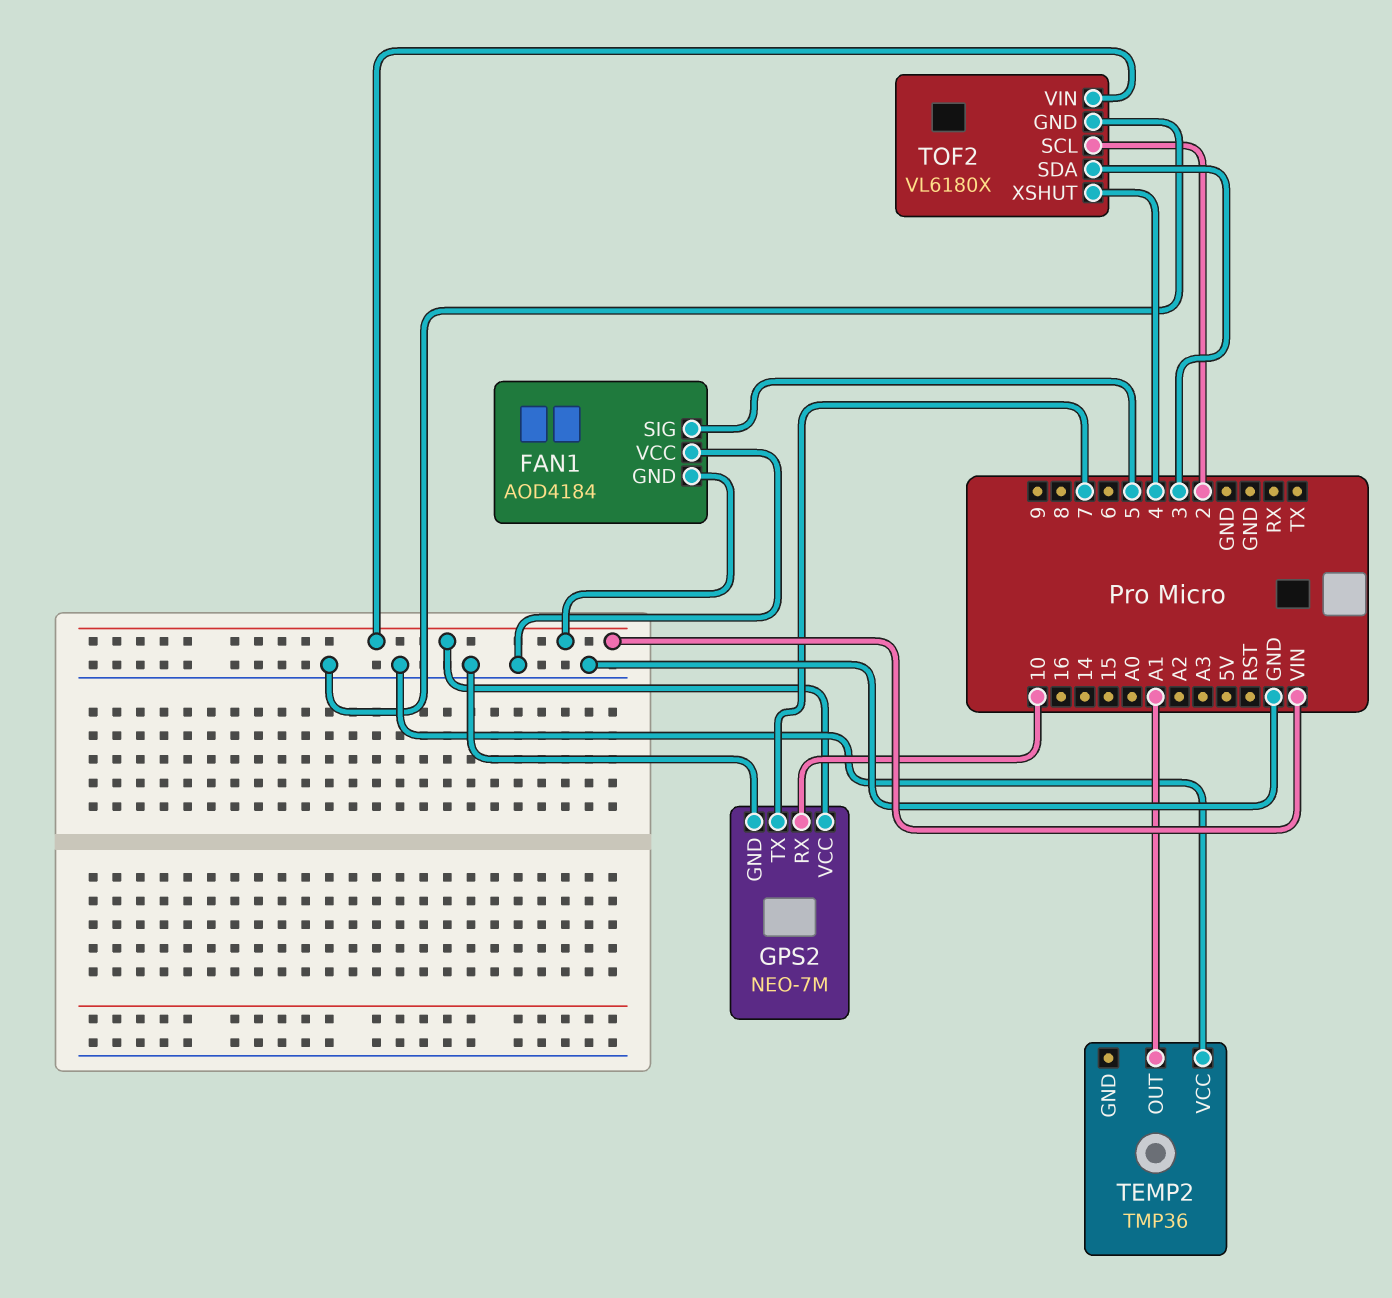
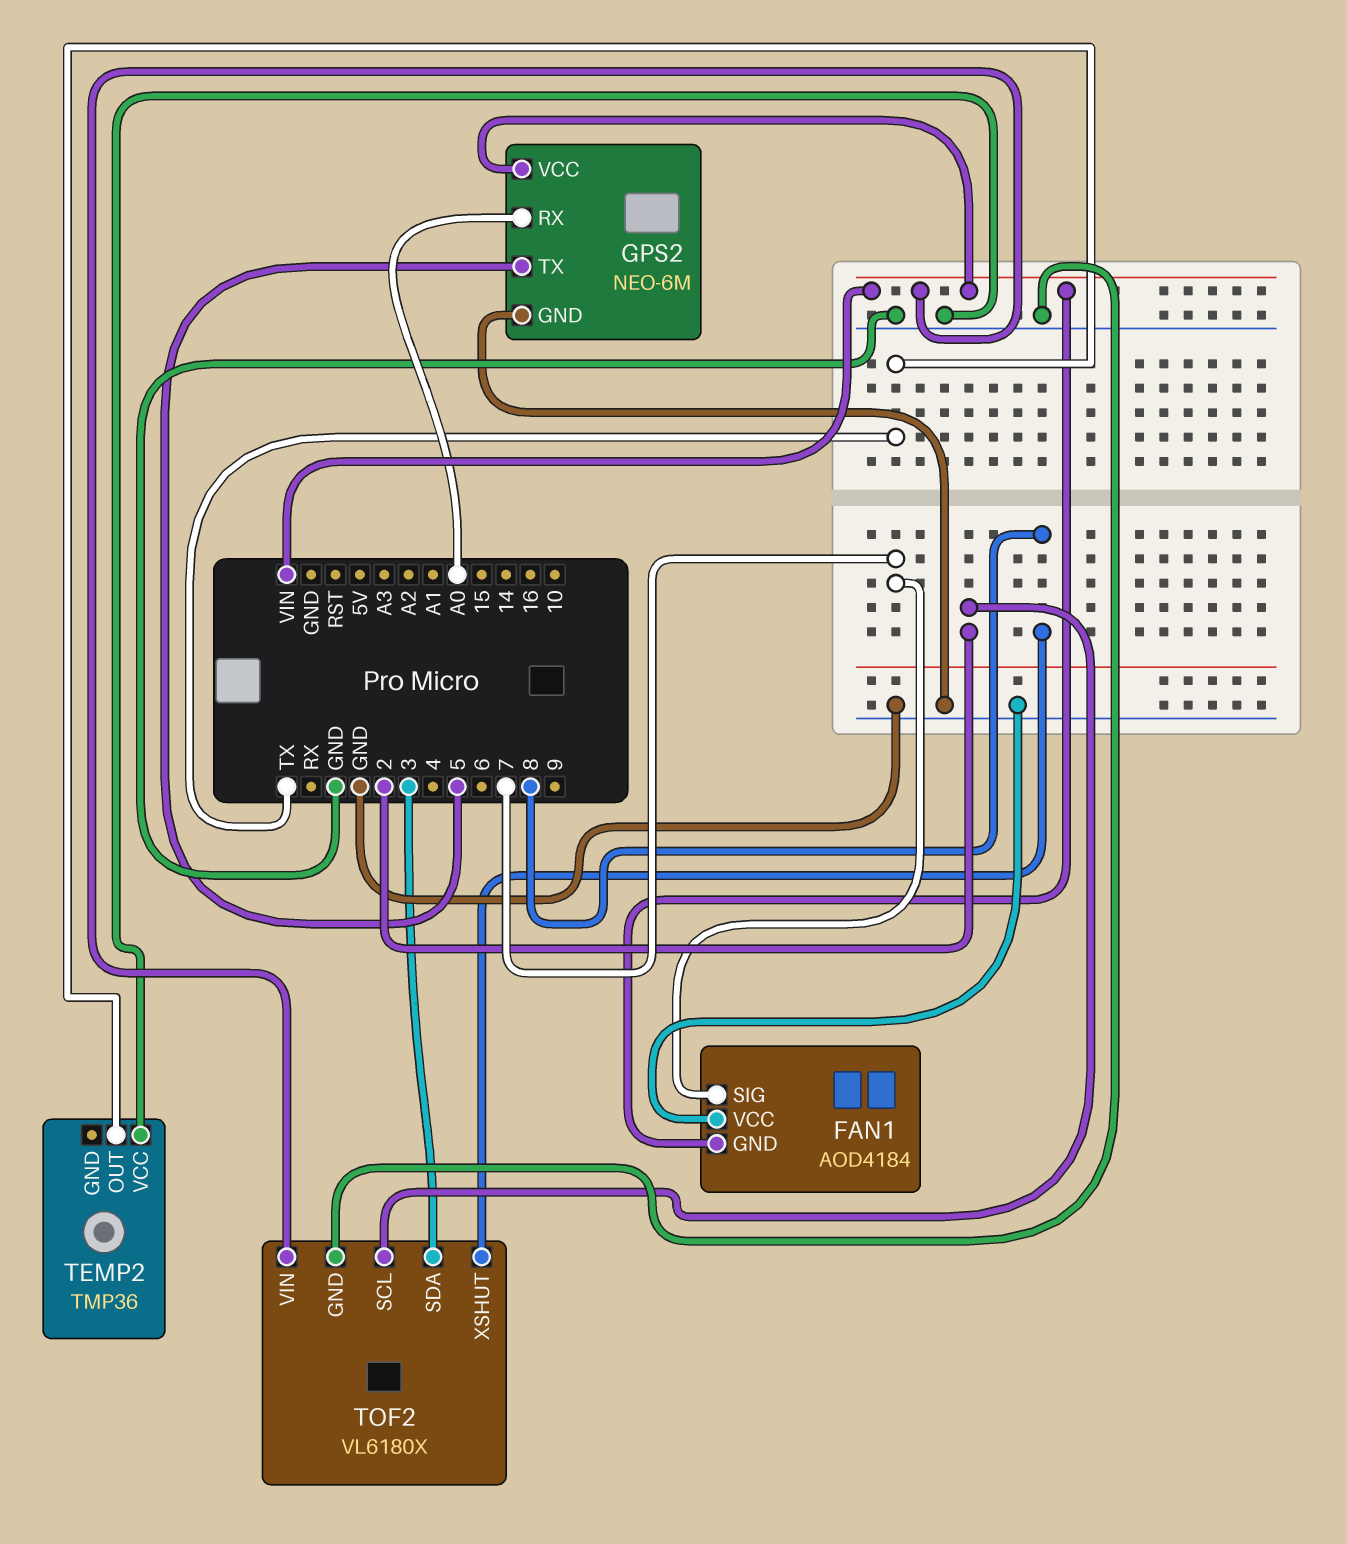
FAN1 pin SIG: 5 -> 7
GPS2: NEO-7M -> NEO-6M
GPS2 pin RX: 10 -> A0
GPS2 pin TX: 7 -> 5
TEMP2 pin OUT: A1 -> TX
TOF2 pin XSHUT: 4 -> 8

